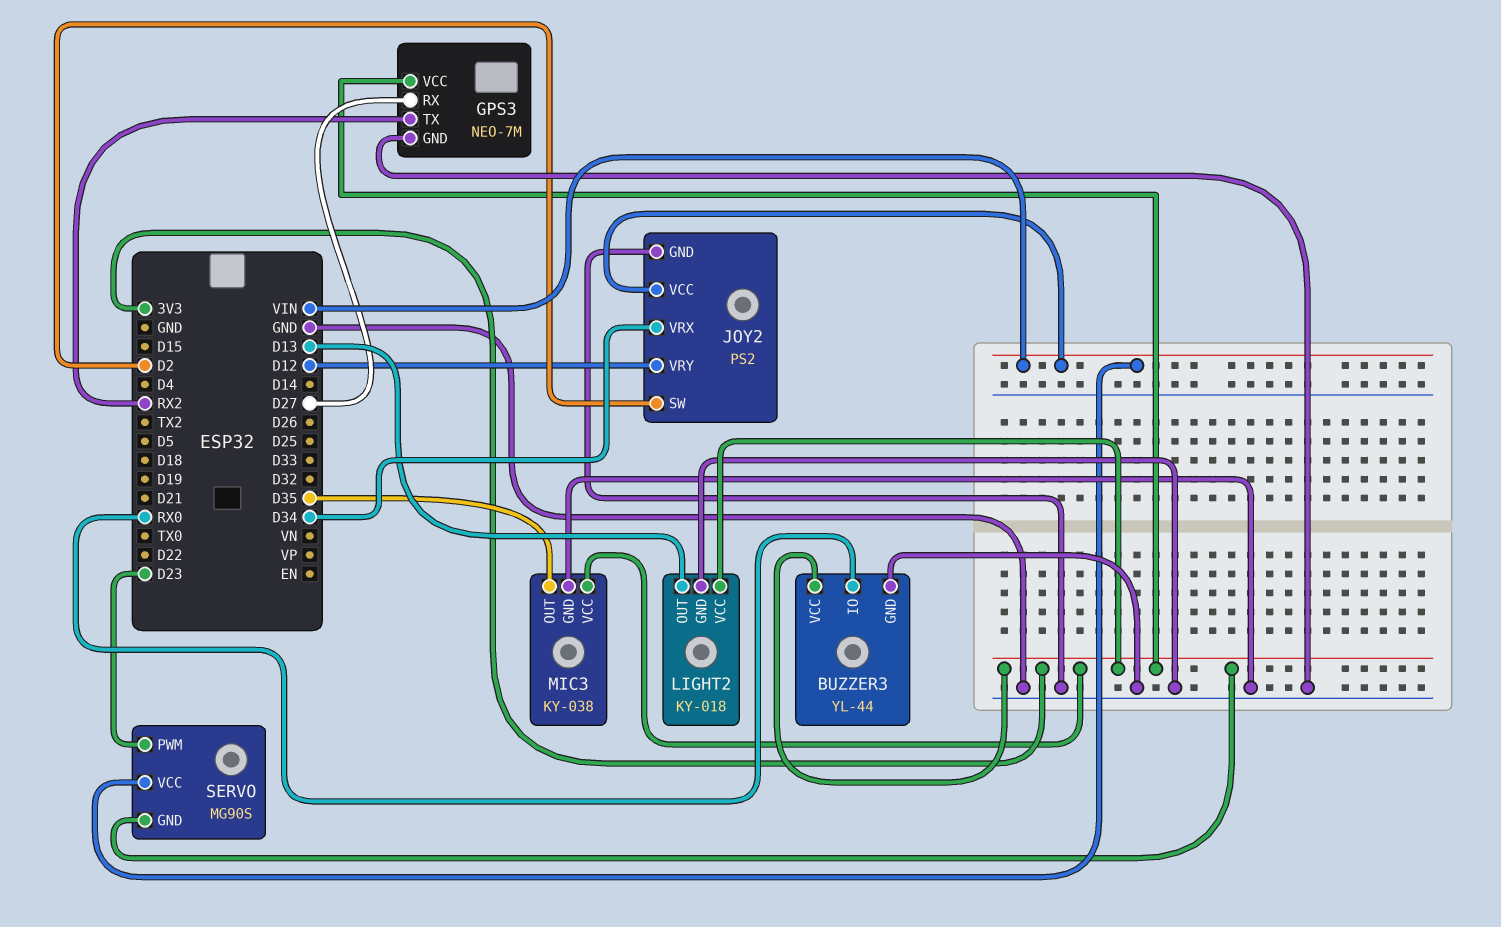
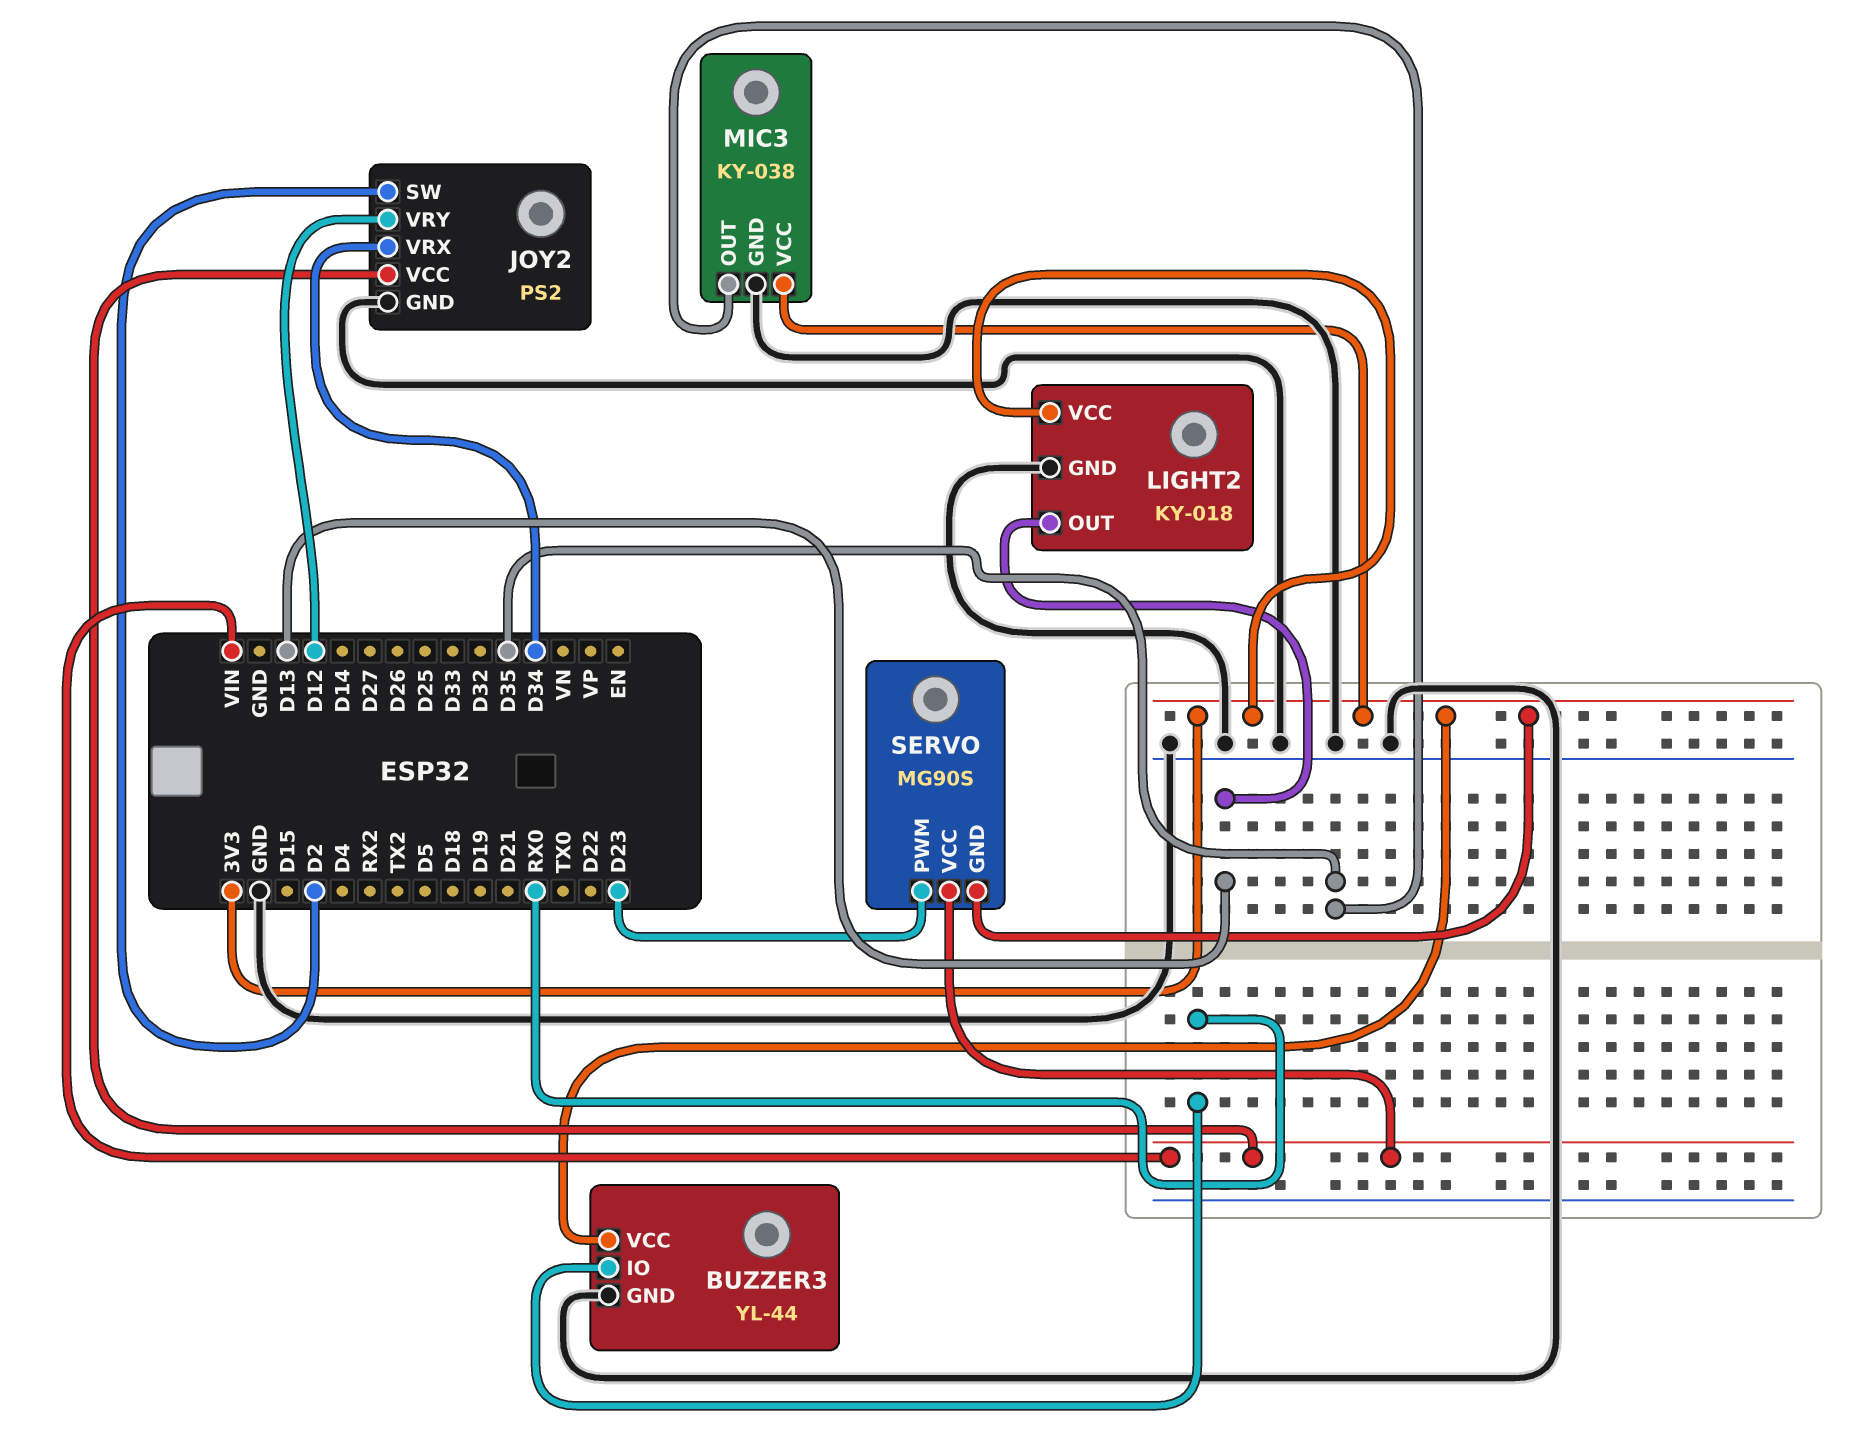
GPS3: NEO-7M -> none
GPS3 pin GND: GND -> none
GPS3 pin RX: D27 -> none
GPS3 pin TX: RX2 -> none
GPS3 pin VCC: 3V3 -> none

